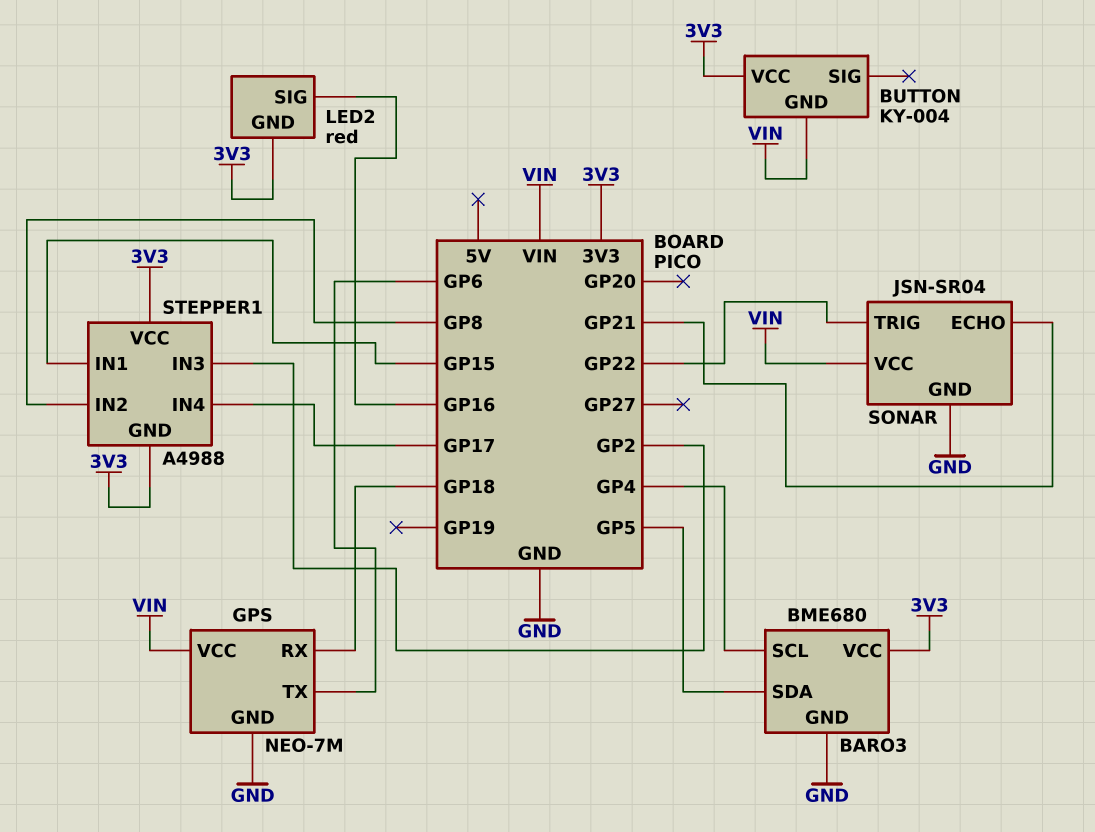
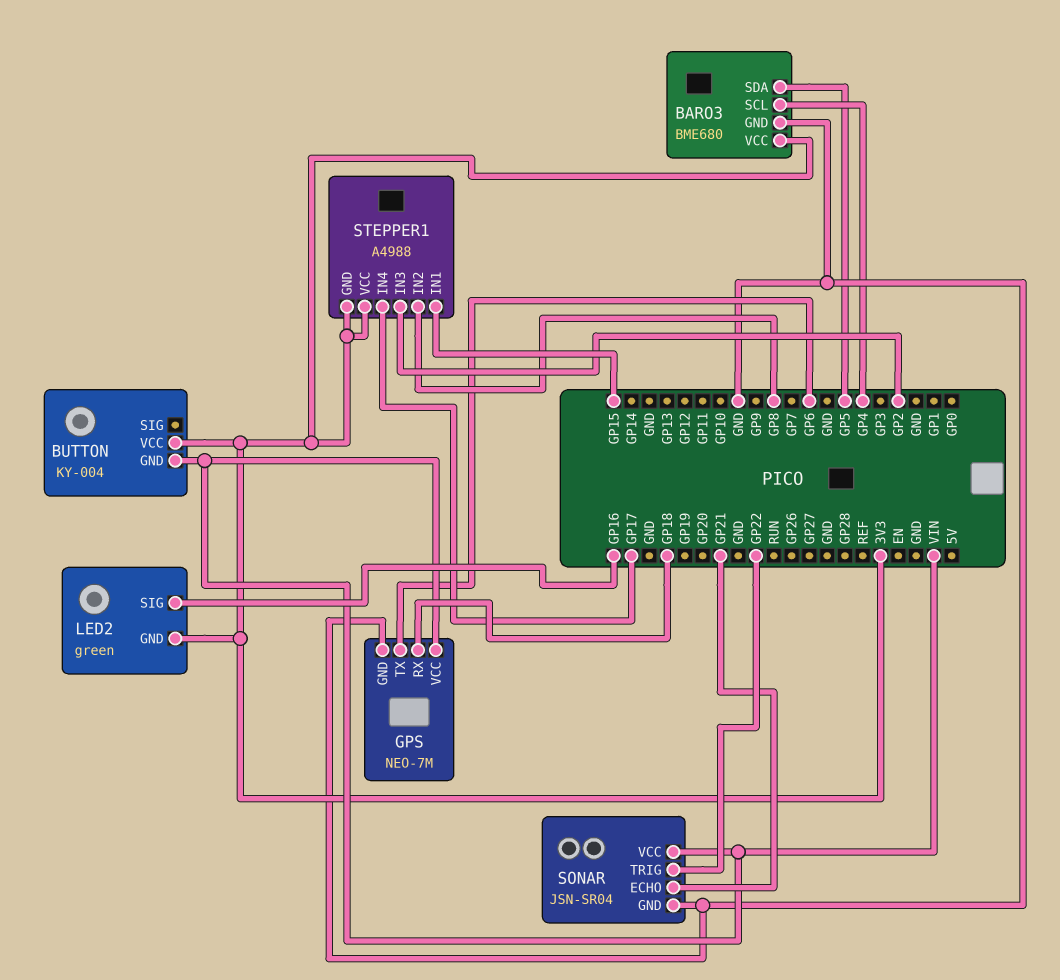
LED2: red -> green

